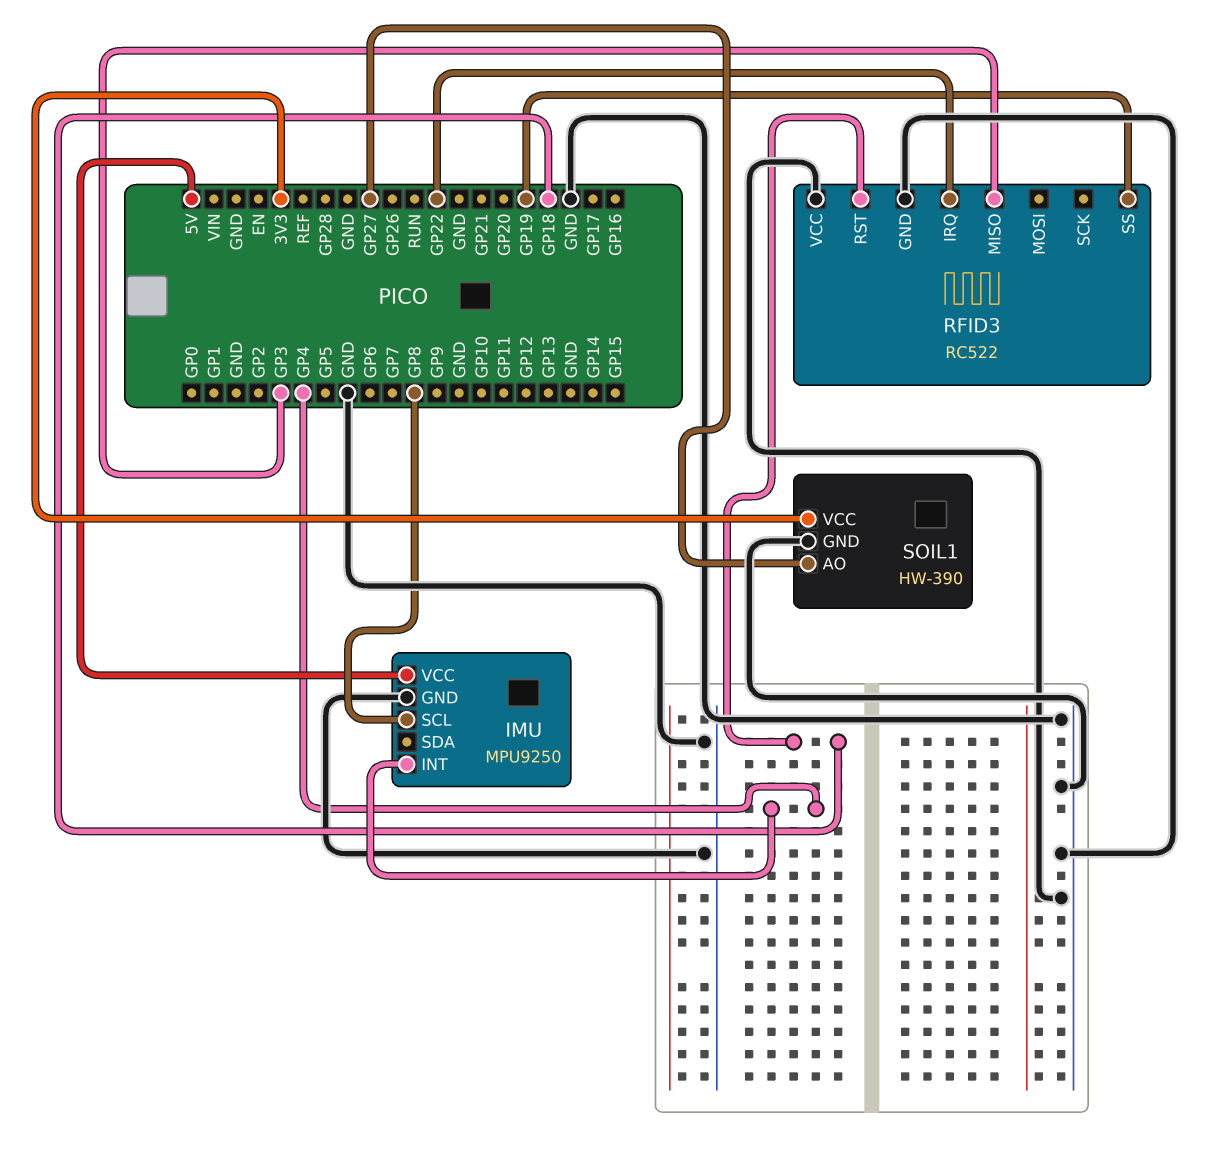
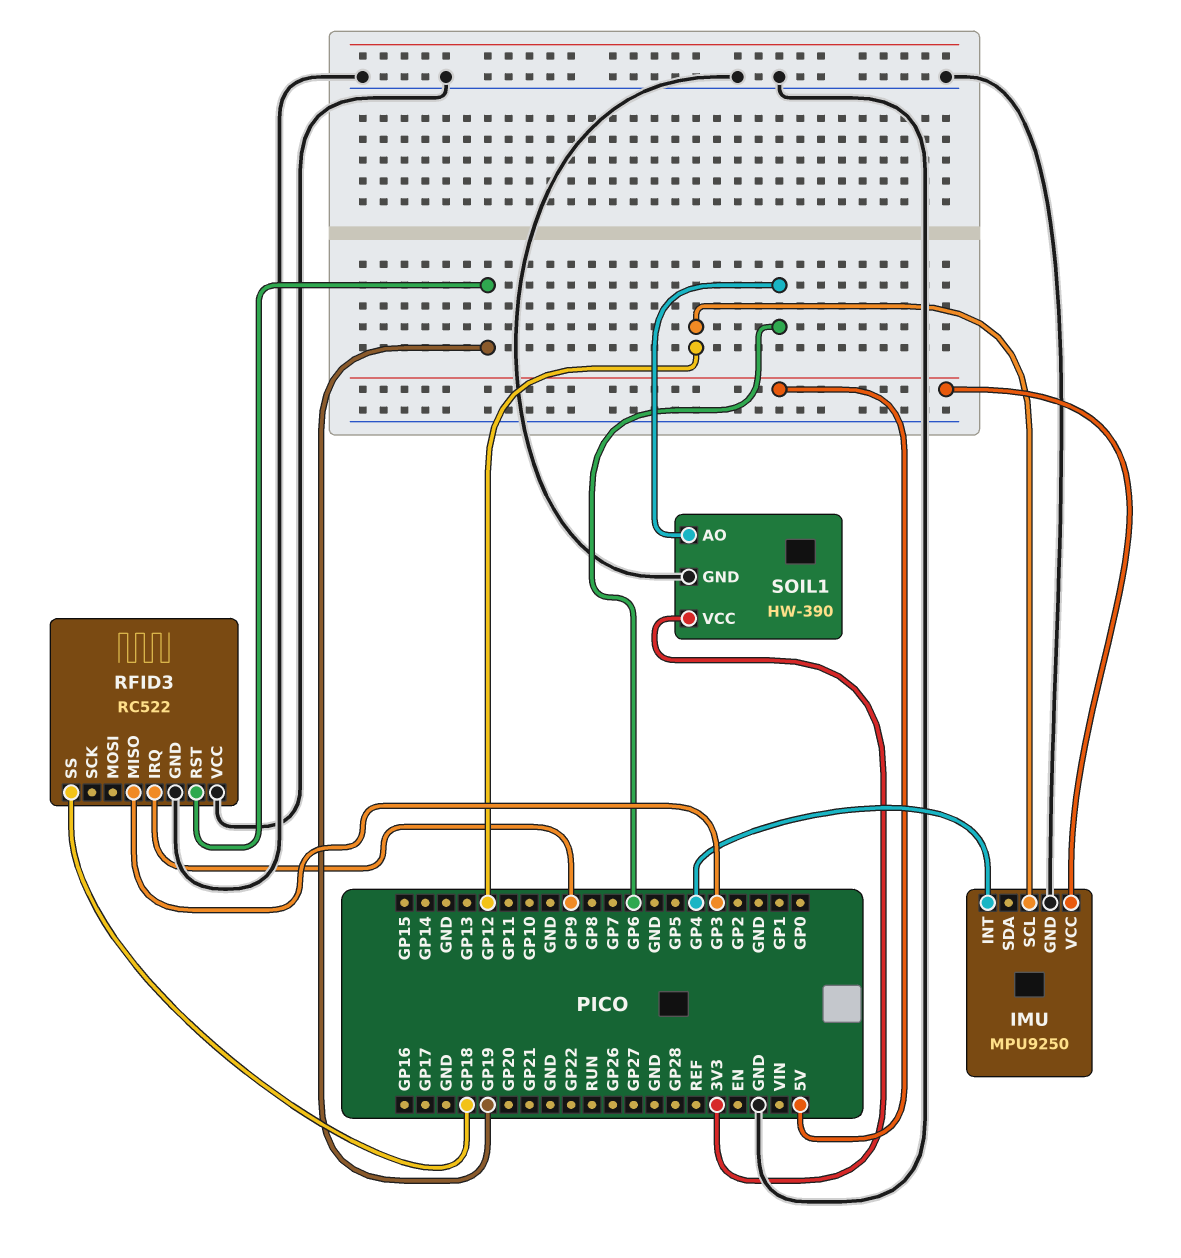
IMU pin SCL: GP8 -> GP12
RFID3 pin IRQ: GP22 -> GP9
RFID3 pin RST: GP18 -> GP19
RFID3 pin SS: GP19 -> GP18
SOIL1 pin AO: GP27 -> GP6

